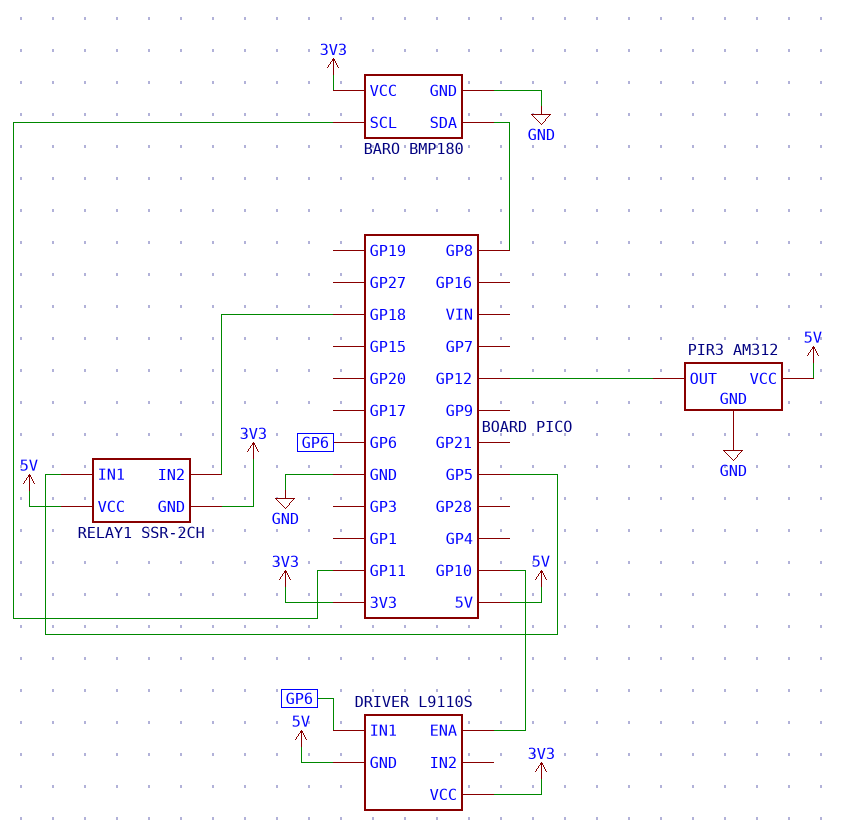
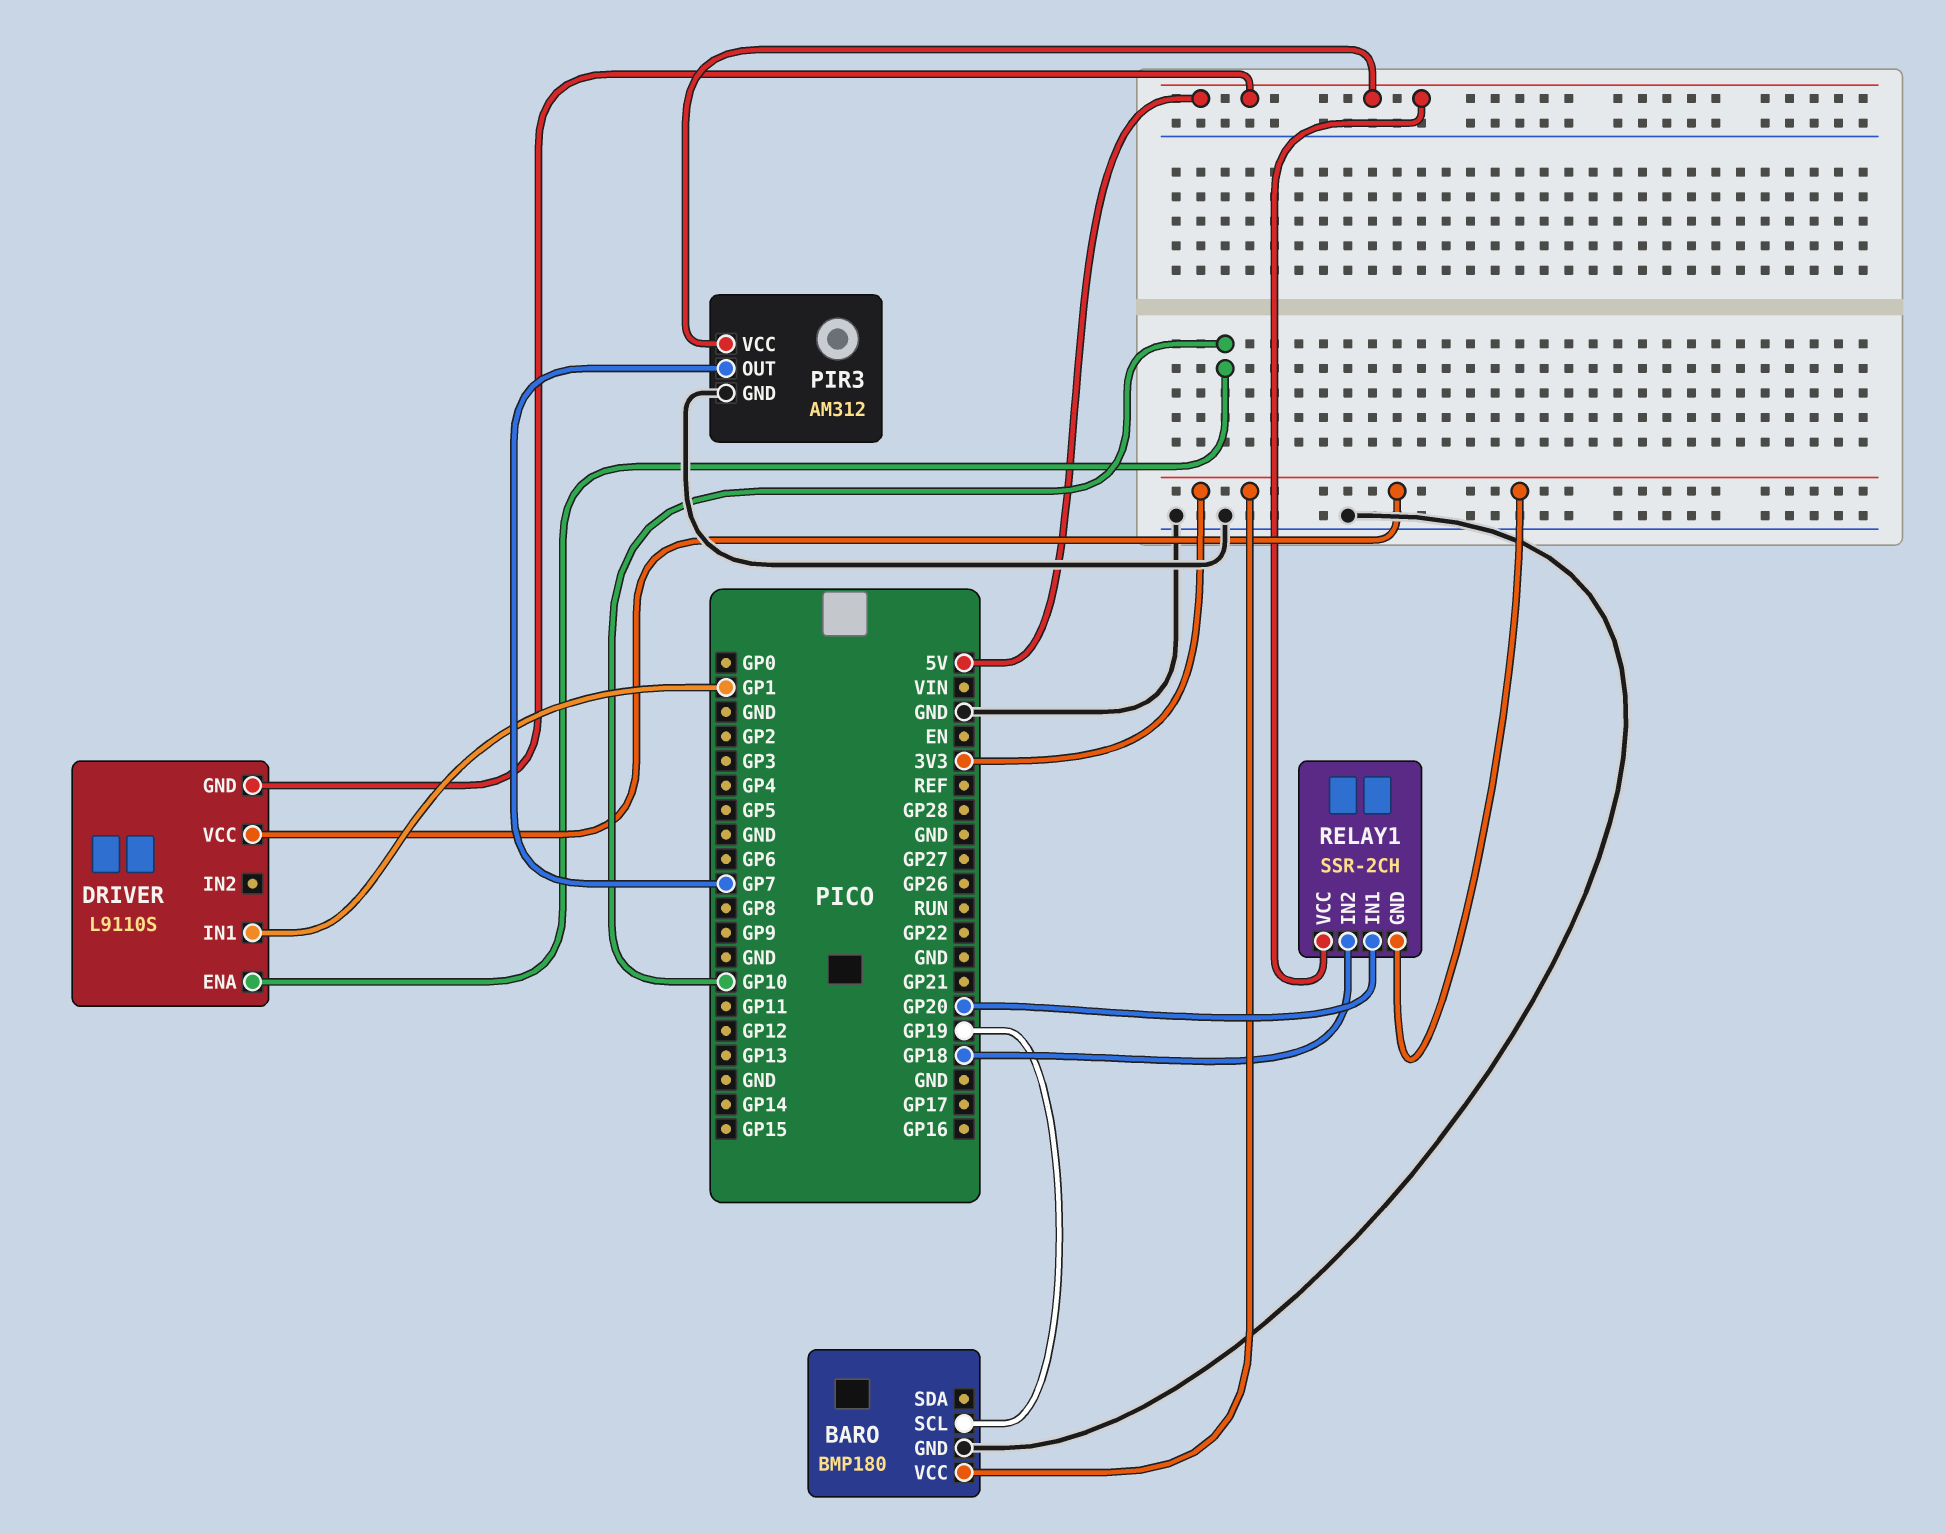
BARO pin SCL: GP11 -> GP19
BARO pin SDA: GP8 -> none
DRIVER pin IN1: GP6 -> GP1
PIR3 pin OUT: GP12 -> GP7
RELAY1 pin IN1: GP5 -> GP20

